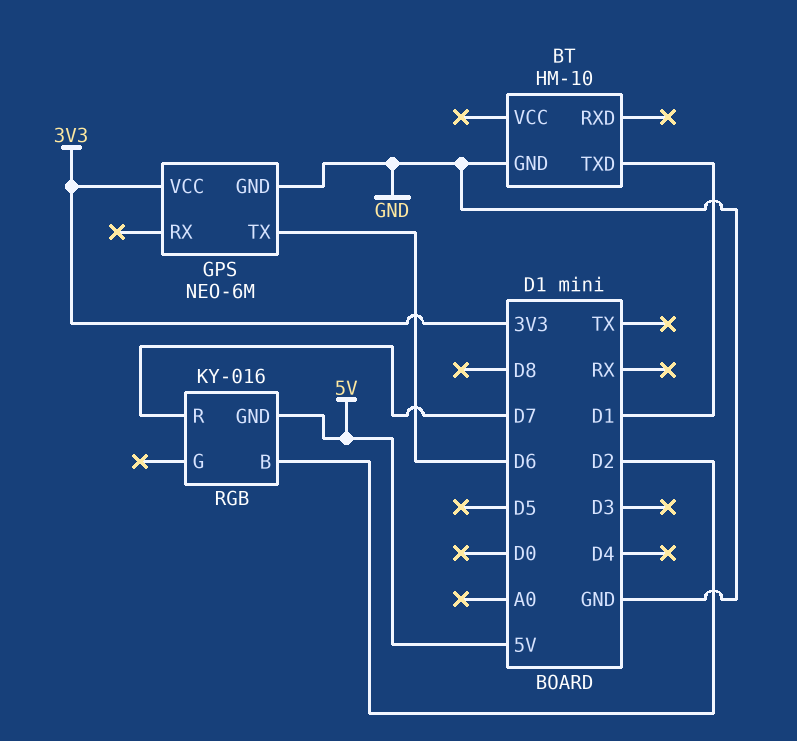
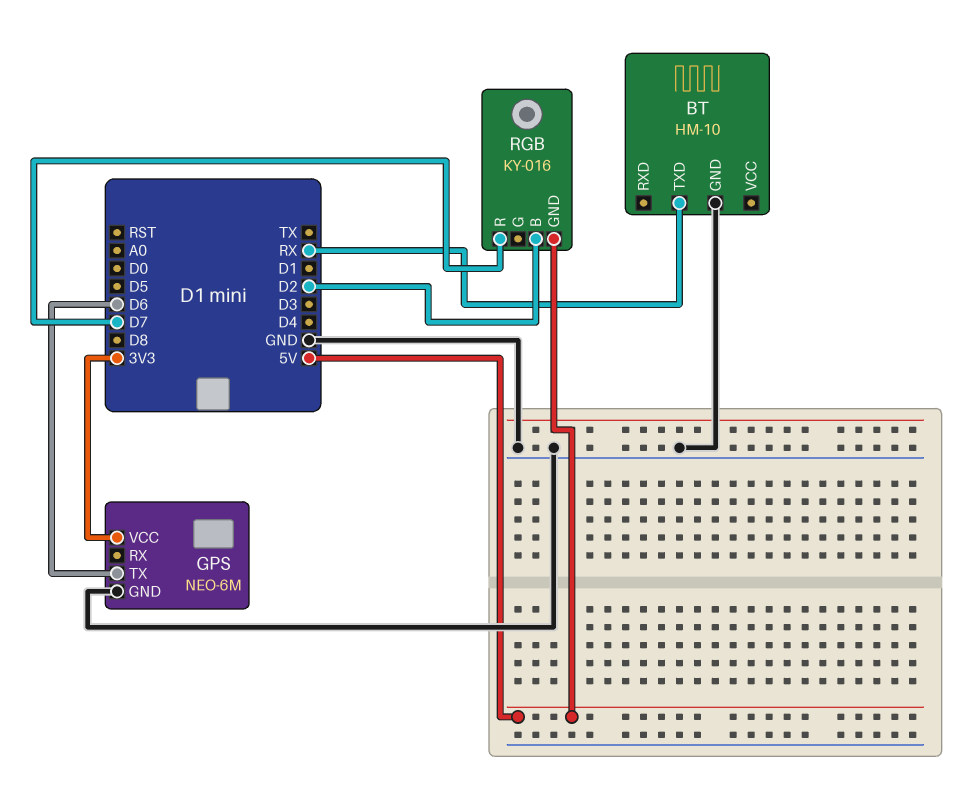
BT pin TXD: D1 -> RX

